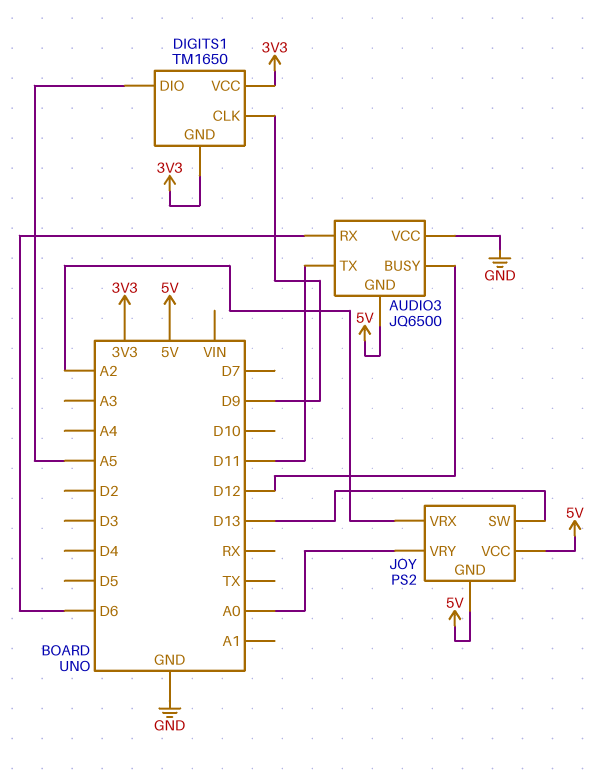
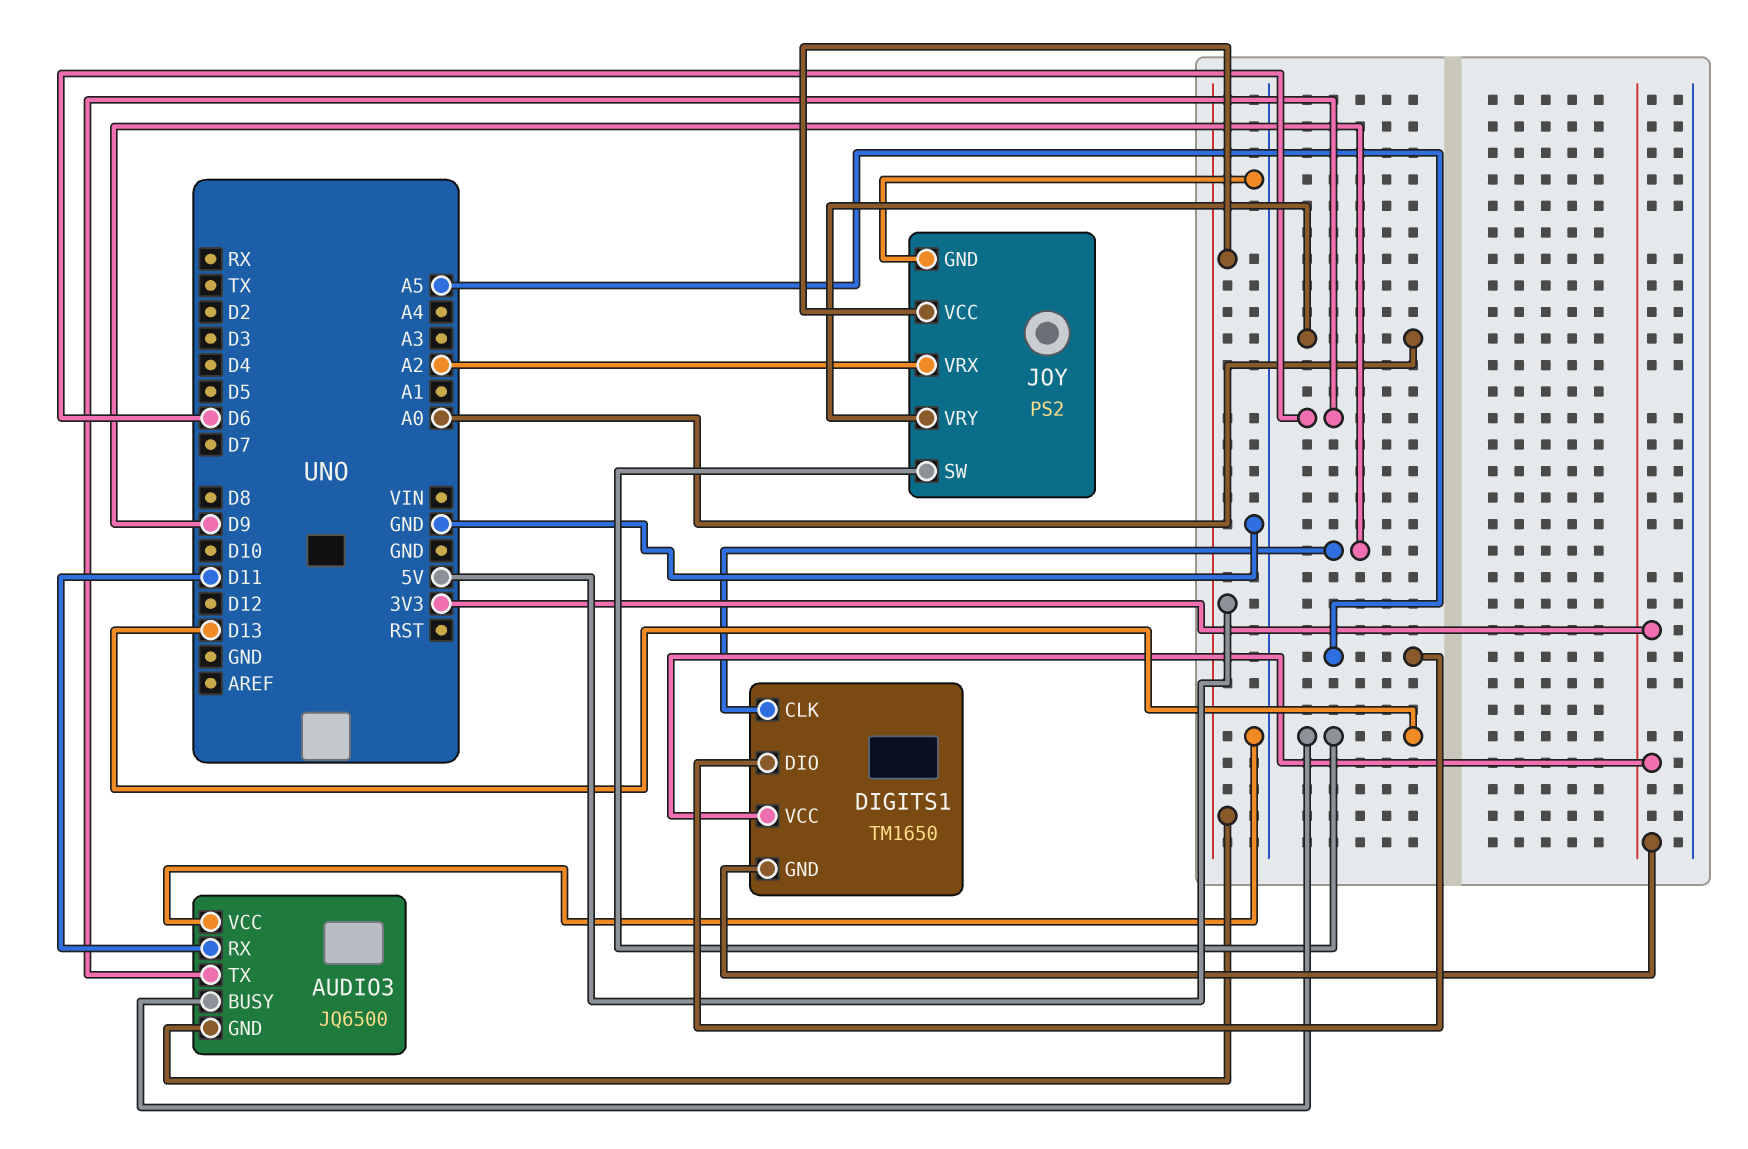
AUDIO3 pin BUSY: D12 -> D13
AUDIO3 pin RX: D6 -> D11
AUDIO3 pin TX: D11 -> D6
JOY pin GND: 5V -> GND

